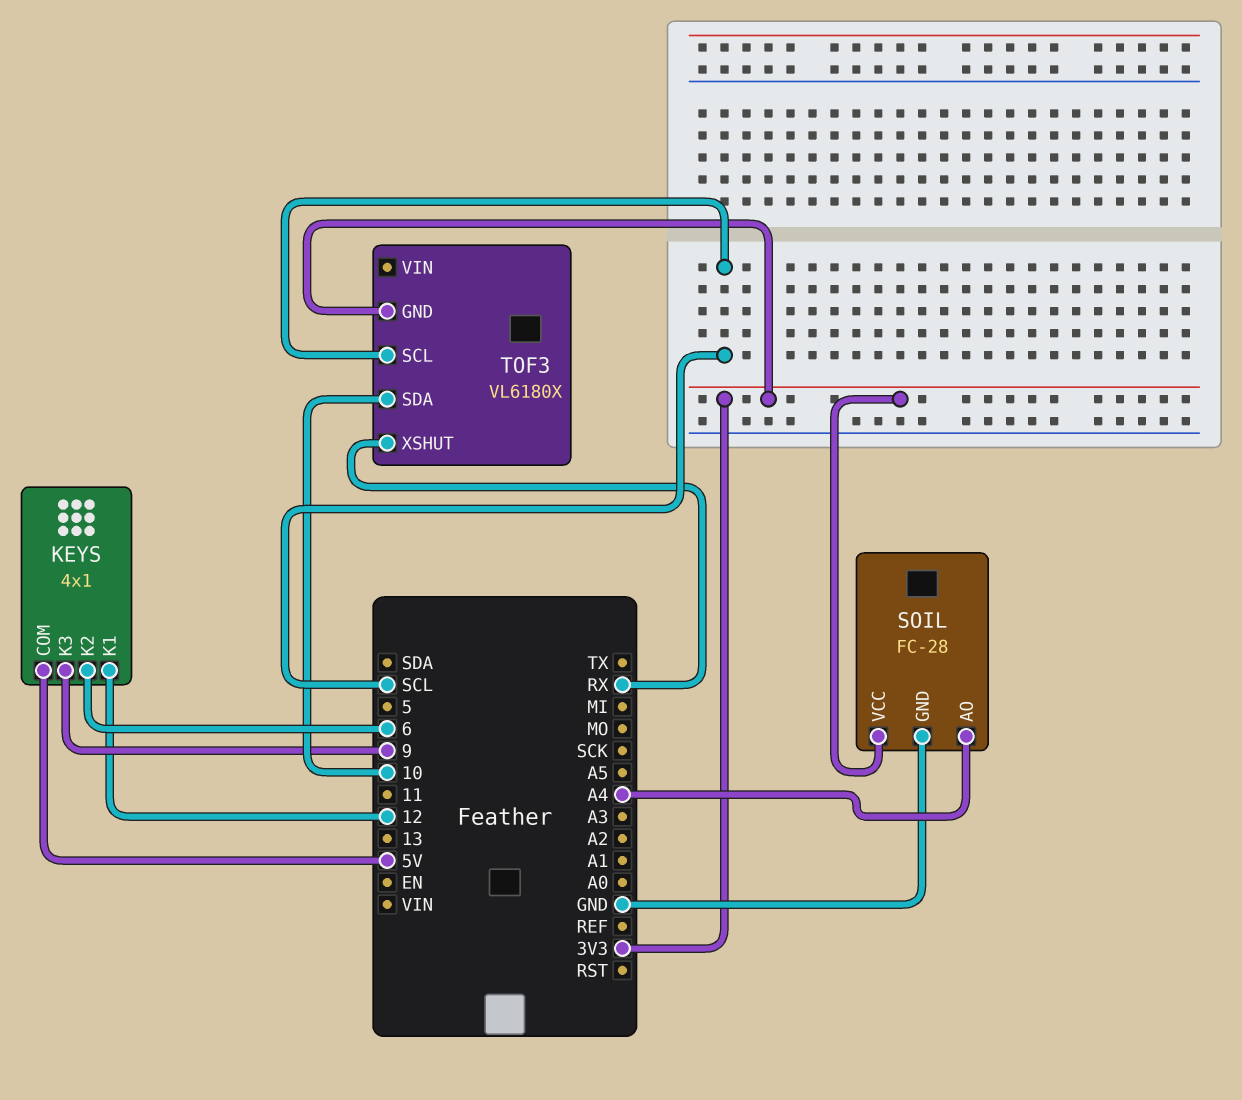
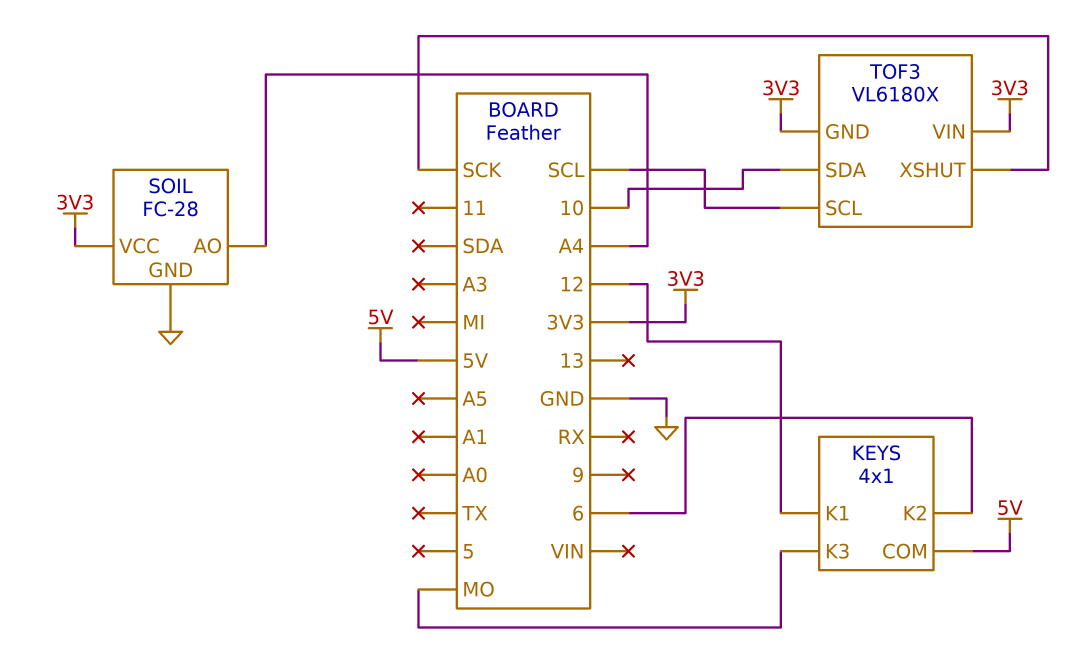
KEYS pin K3: 9 -> MO
TOF3 pin VIN: none -> 3V3
TOF3 pin XSHUT: RX -> SCK

